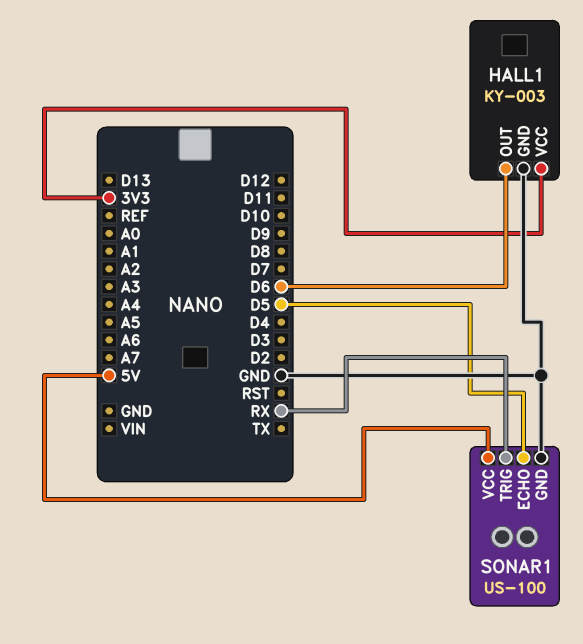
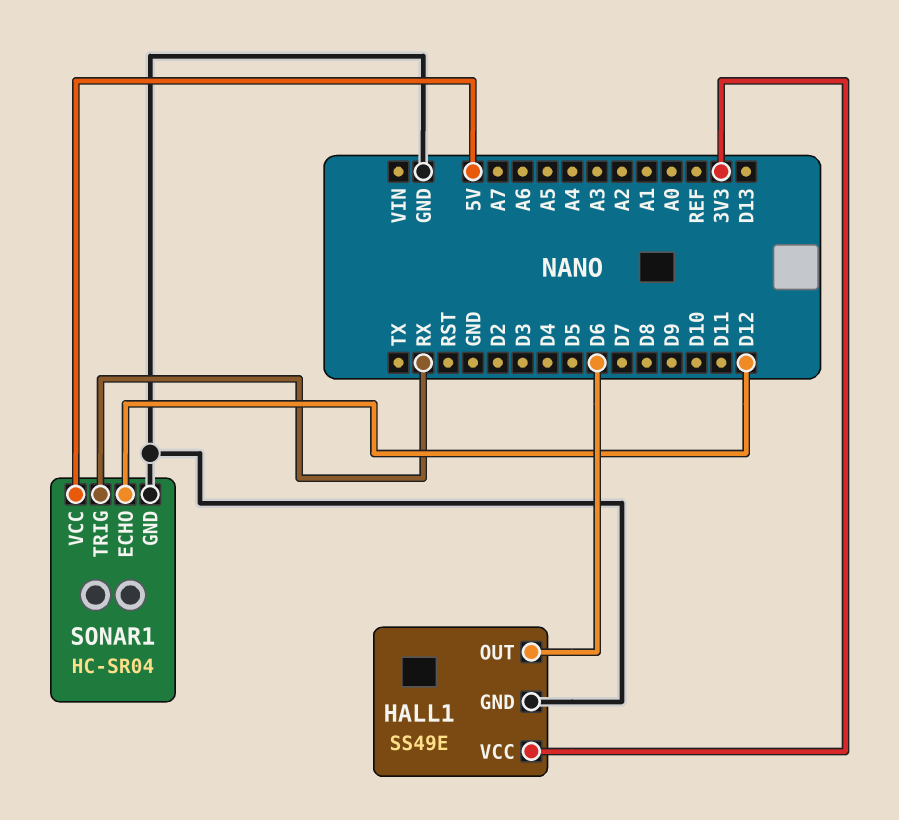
HALL1: KY-003 -> SS49E
SONAR1: US-100 -> HC-SR04
SONAR1 pin ECHO: D5 -> D12

